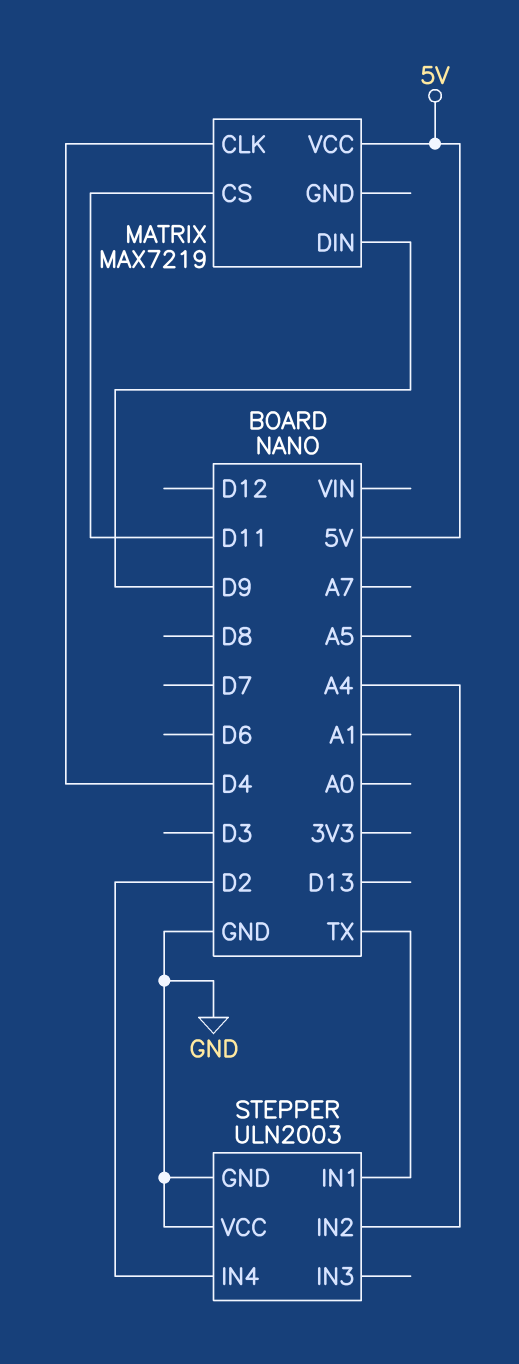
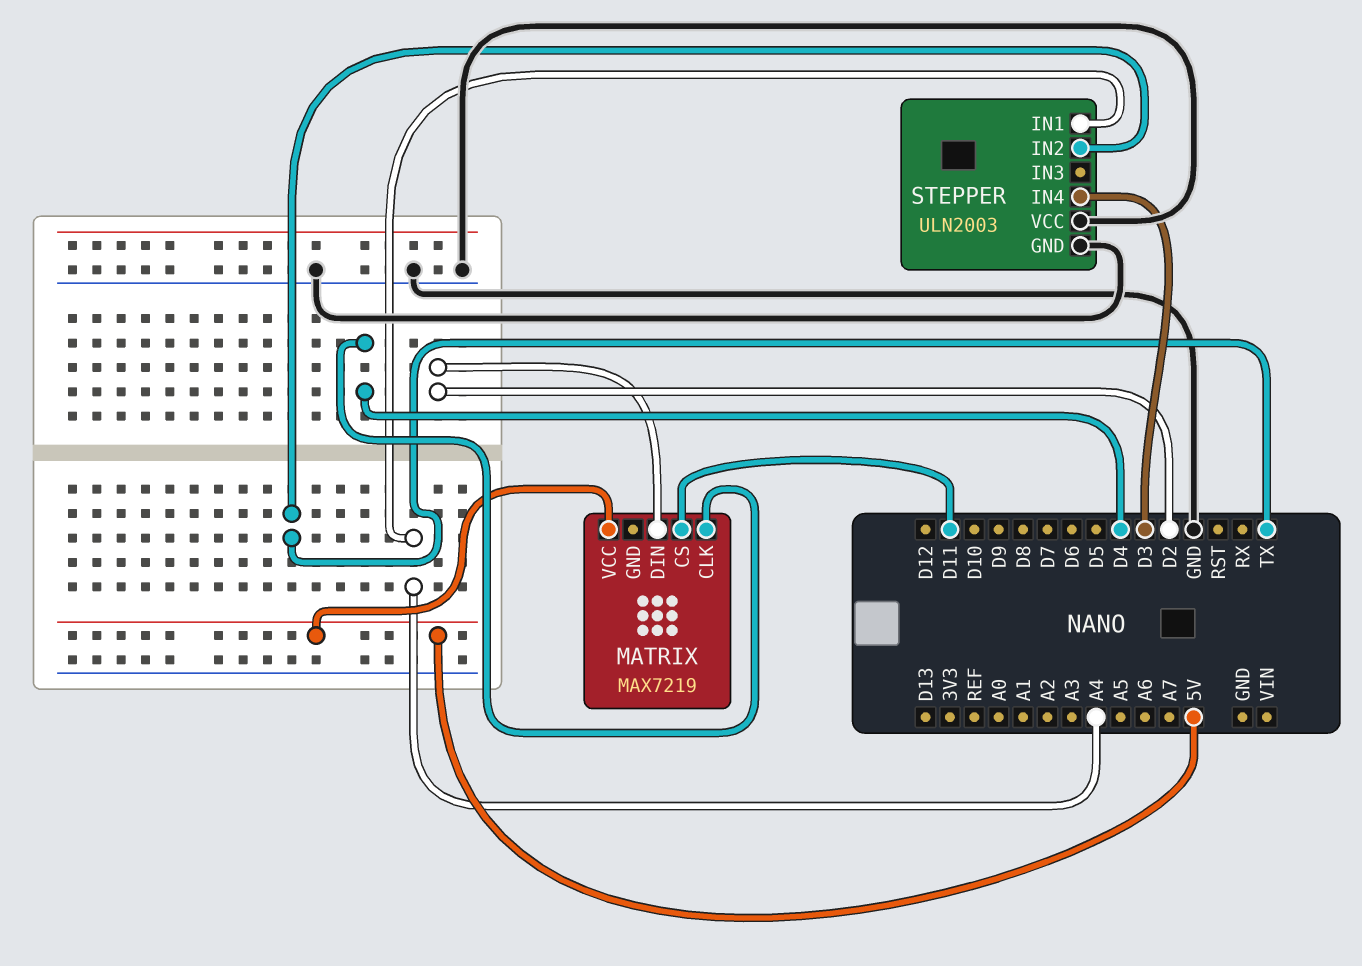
MATRIX pin DIN: D9 -> D2
STEPPER pin IN1: TX -> A4
STEPPER pin IN2: A4 -> TX
STEPPER pin IN4: D2 -> D3

